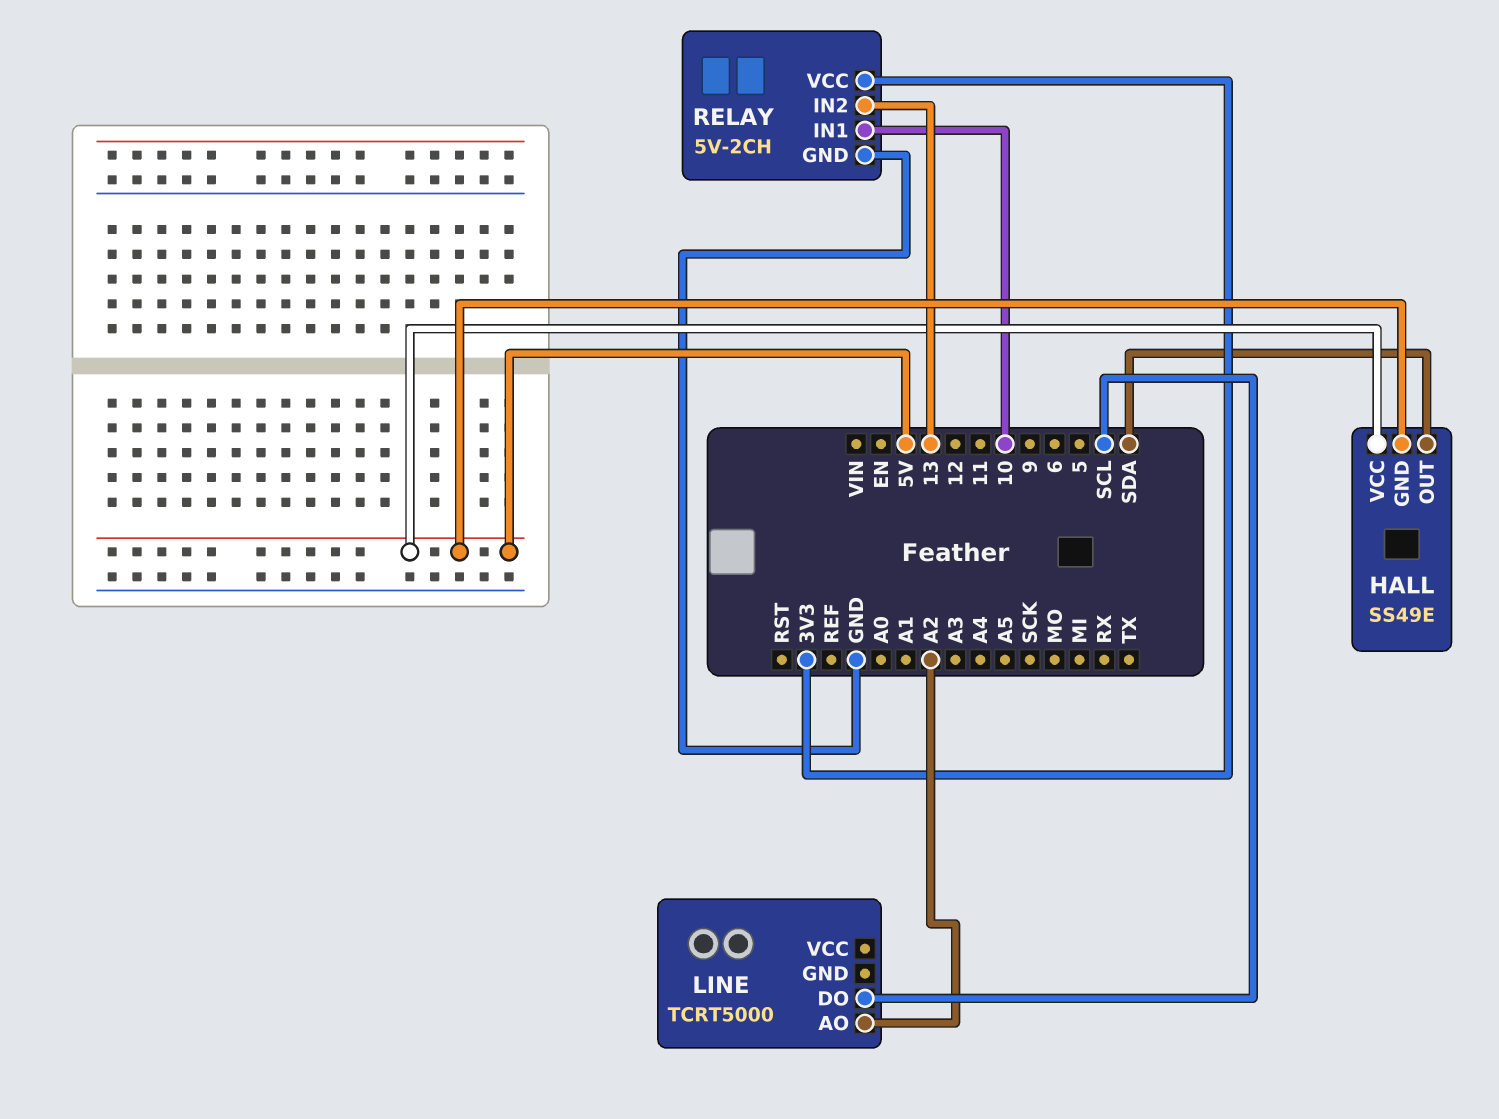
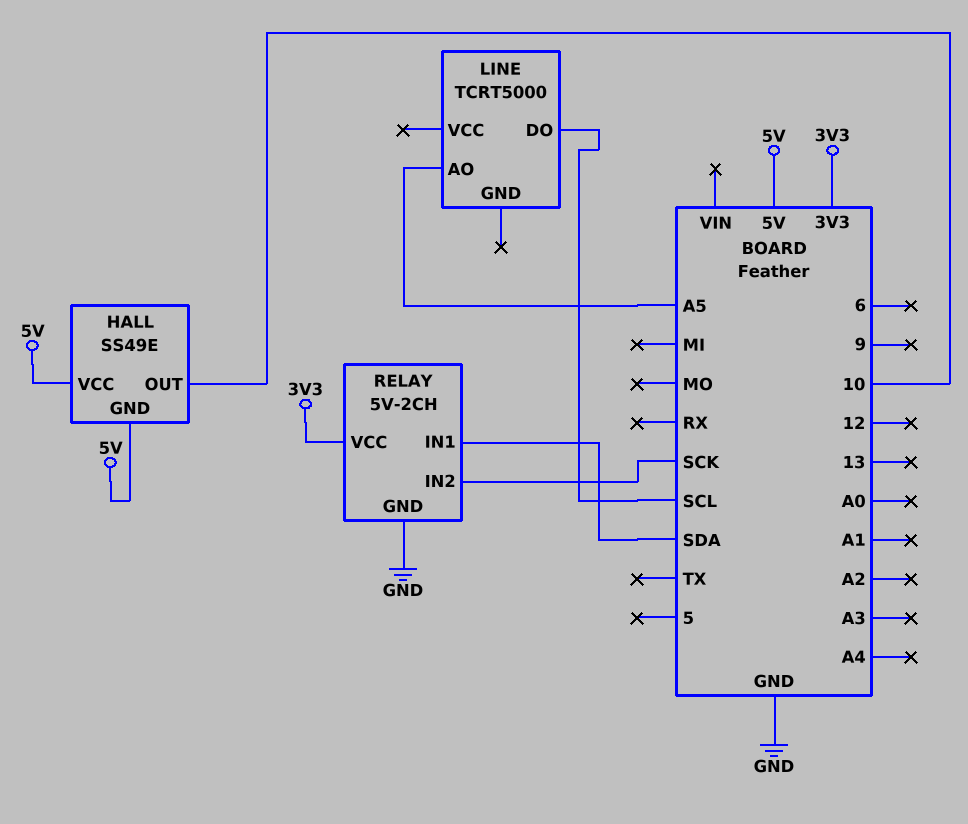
HALL pin OUT: SDA -> 10
LINE pin AO: A2 -> A5
RELAY pin IN1: 10 -> SDA
RELAY pin IN2: 13 -> SCK

